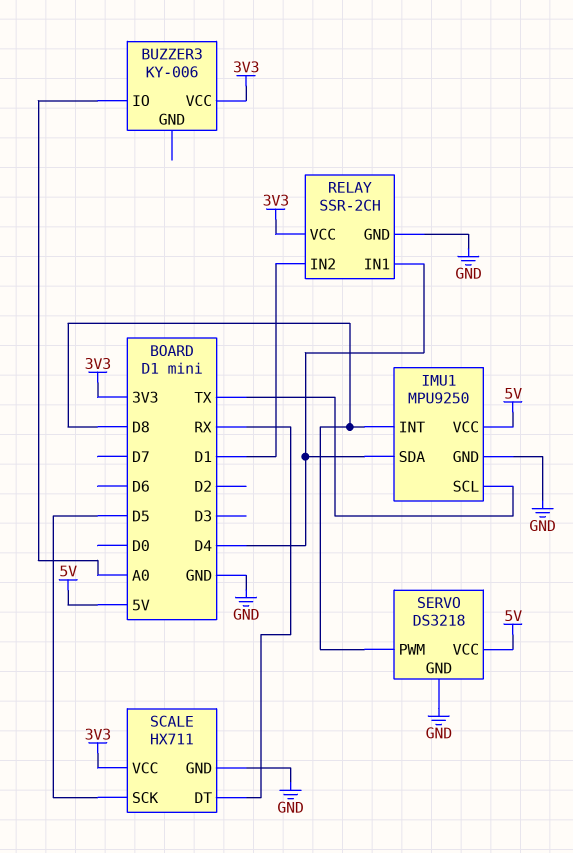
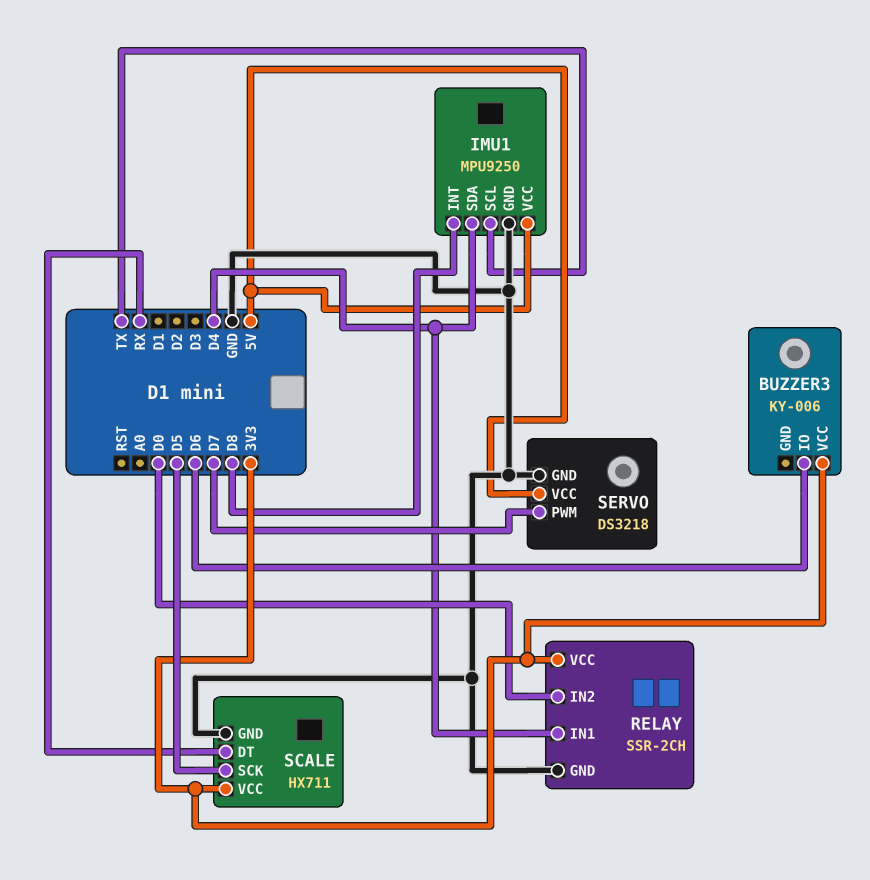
BUZZER3 pin IO: A0 -> D6
RELAY pin IN2: D1 -> D0
SERVO pin PWM: D8 -> D7

